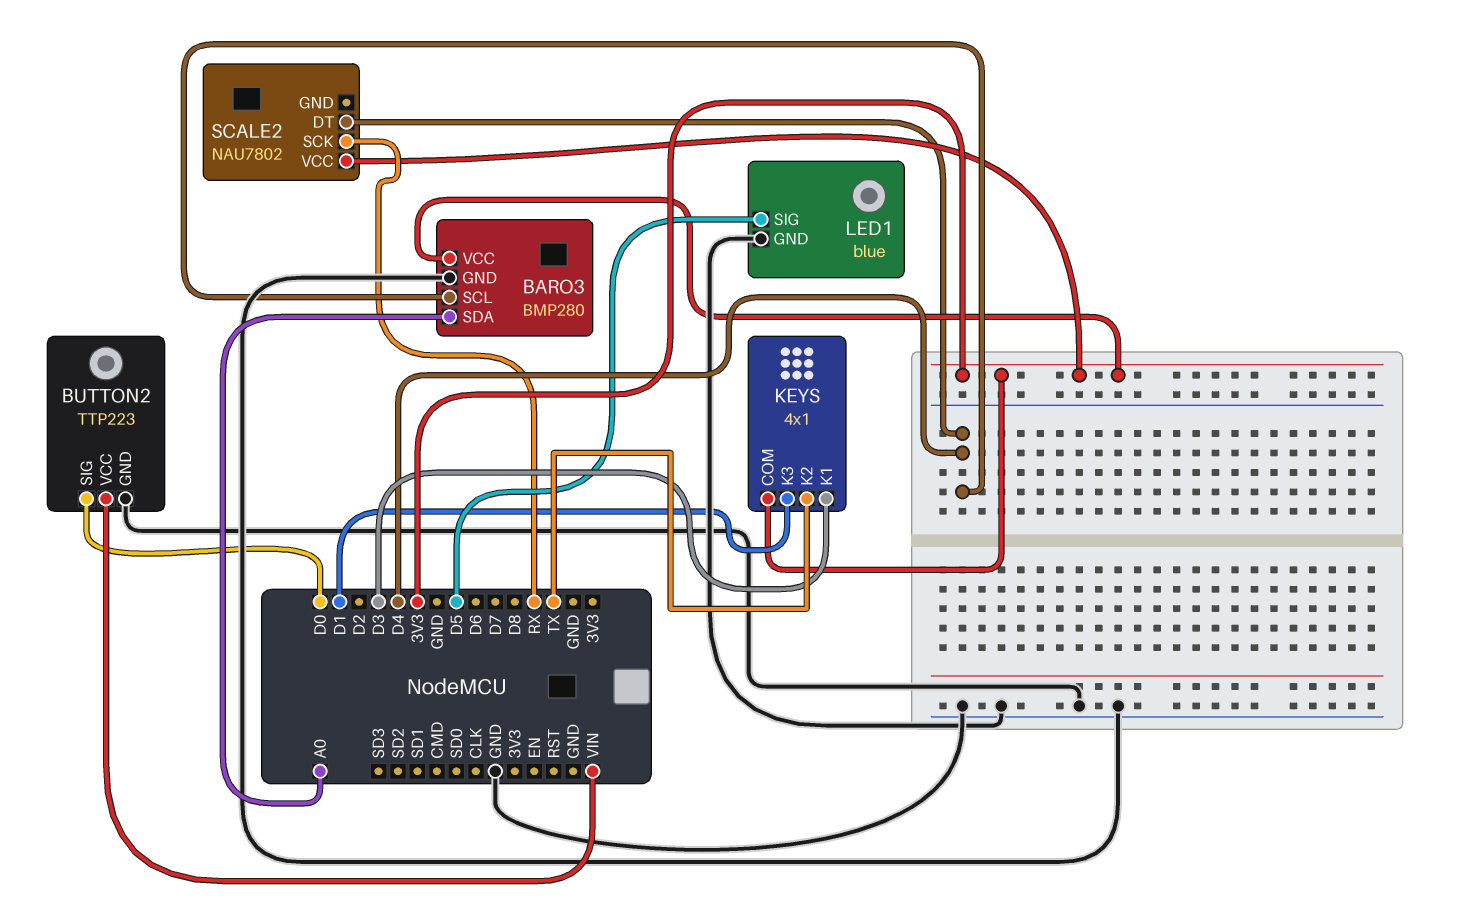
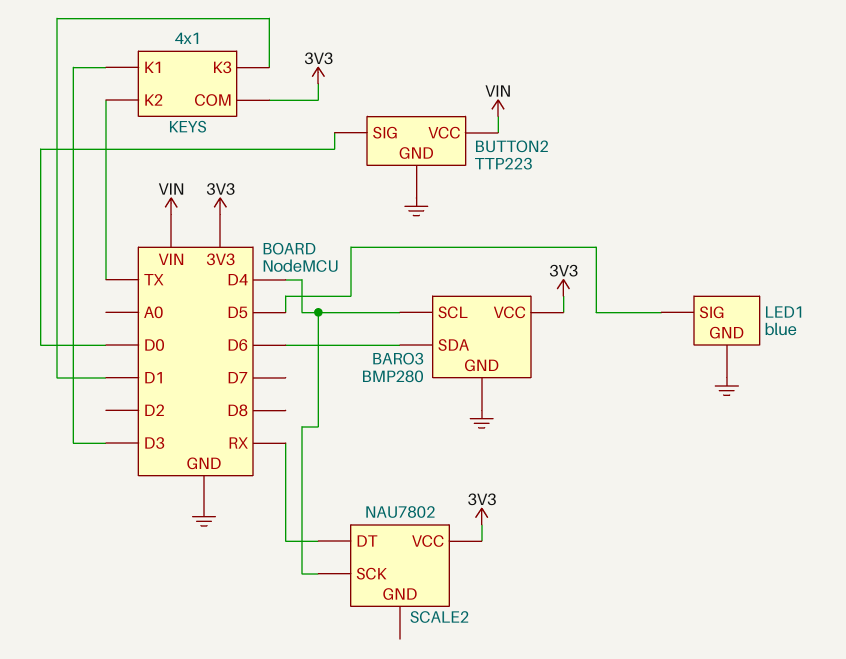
BARO3 pin SDA: A0 -> D6
SCALE2 pin DT: D4 -> RX
SCALE2 pin SCK: RX -> D4

